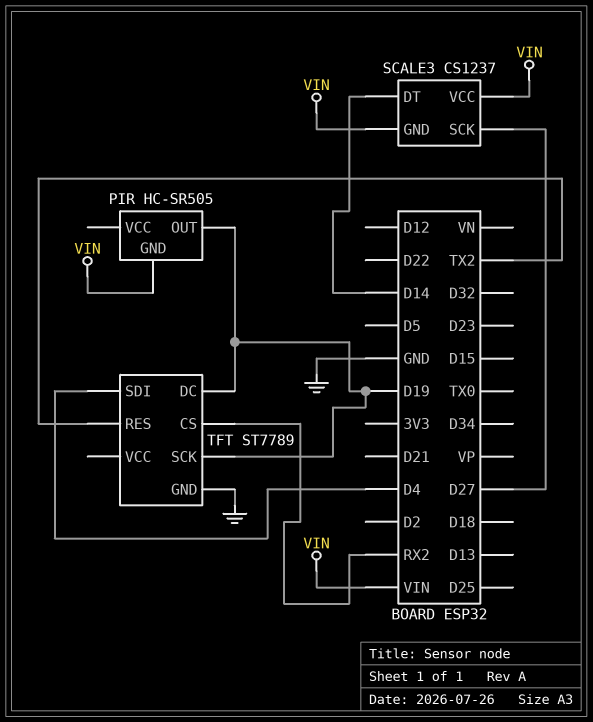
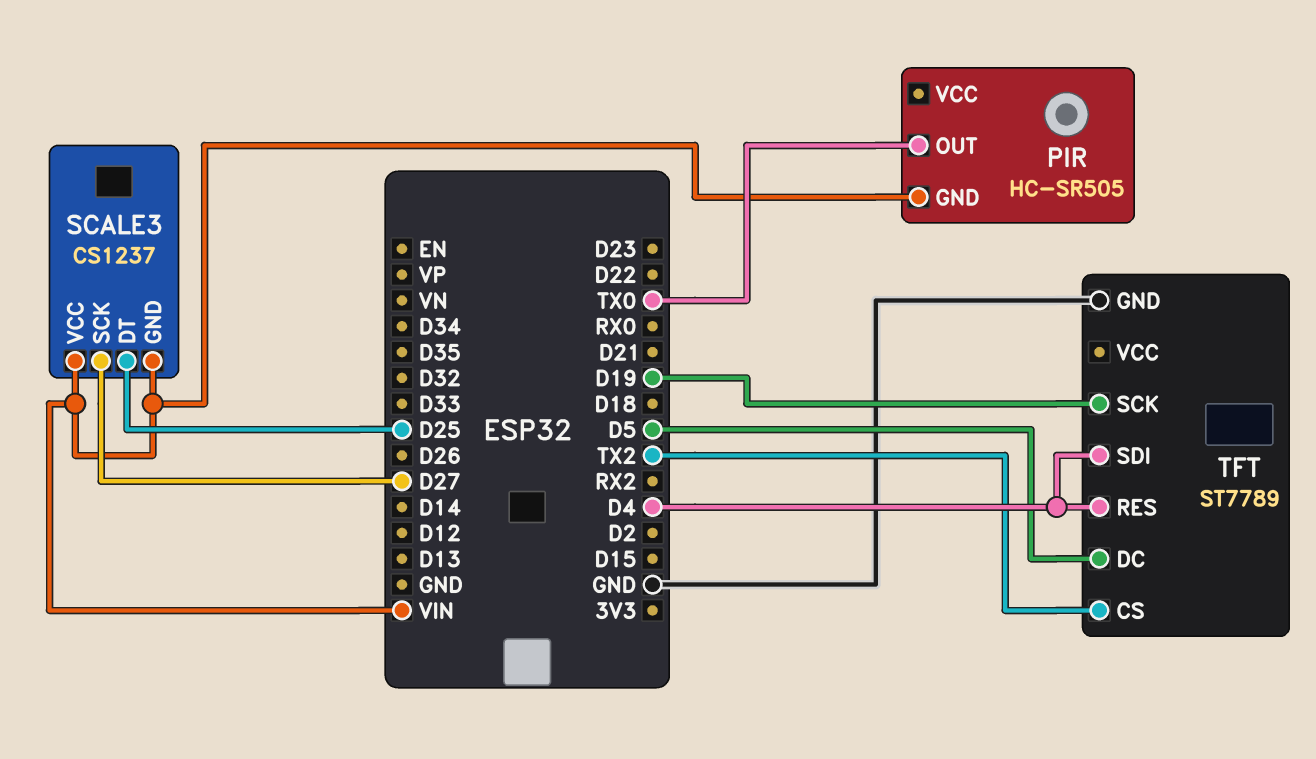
PIR pin OUT: D19 -> TX0
SCALE3 pin DT: D14 -> D25
TFT pin CS: RX2 -> TX2
TFT pin DC: D19 -> D5
TFT pin RES: TX2 -> D4

